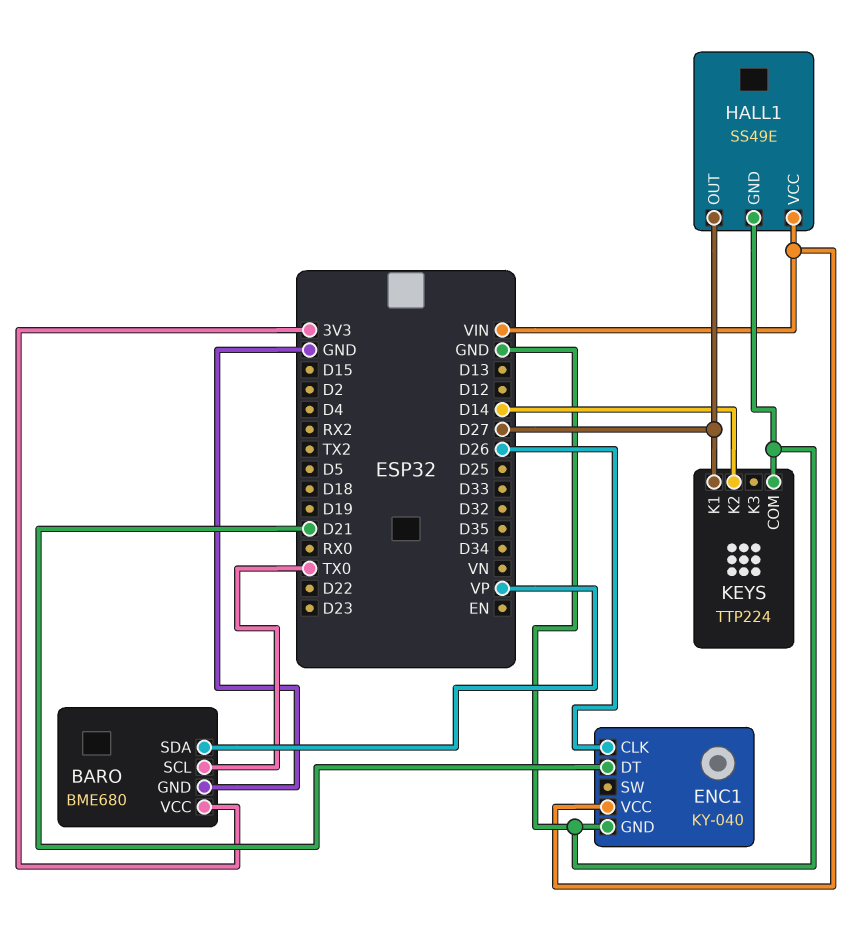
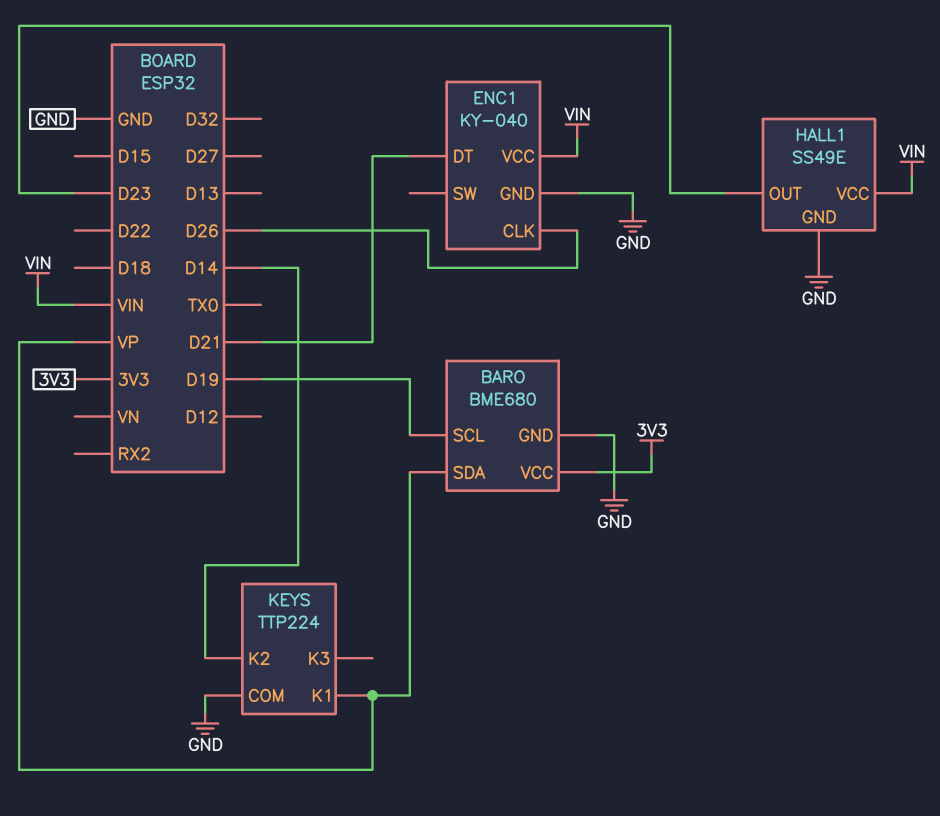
BARO pin SCL: TX0 -> D19
HALL1 pin OUT: D27 -> D23
KEYS pin K1: D27 -> VP

